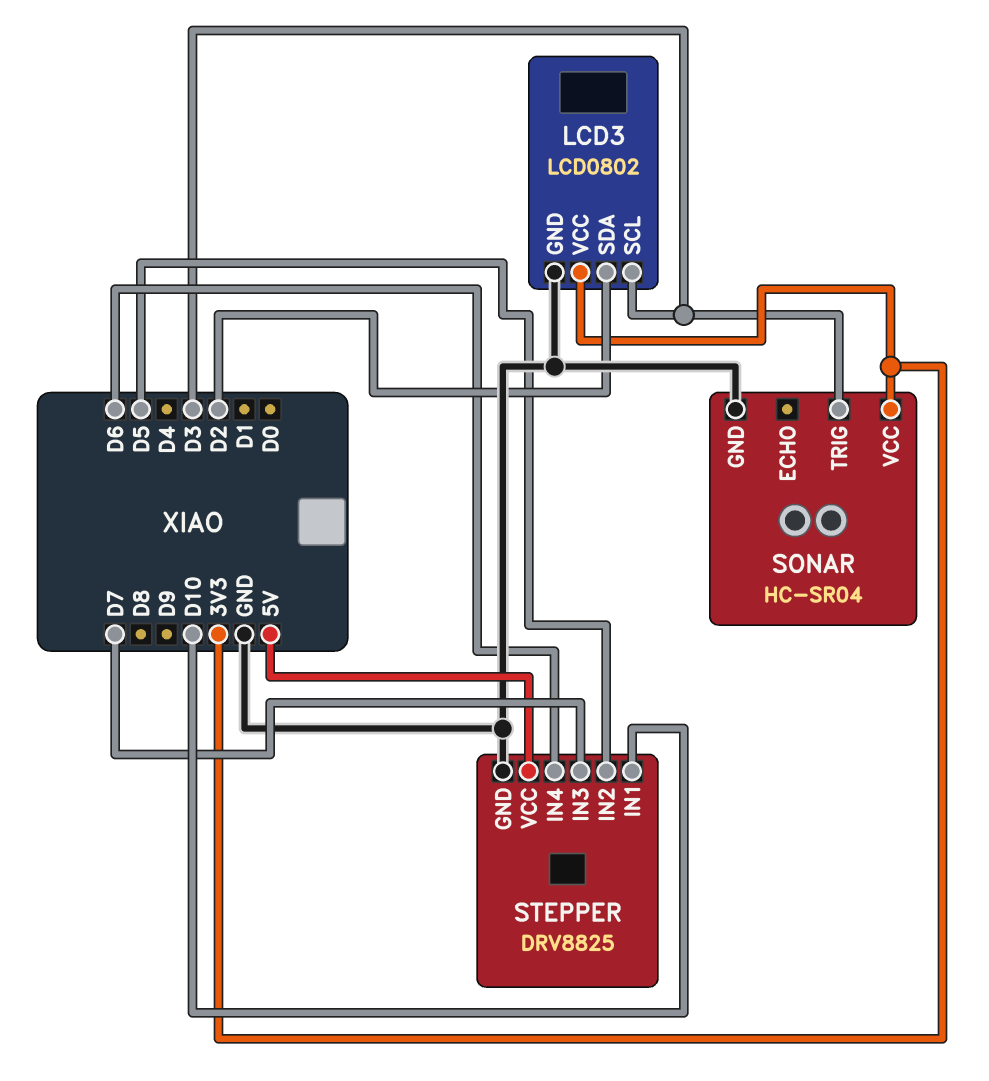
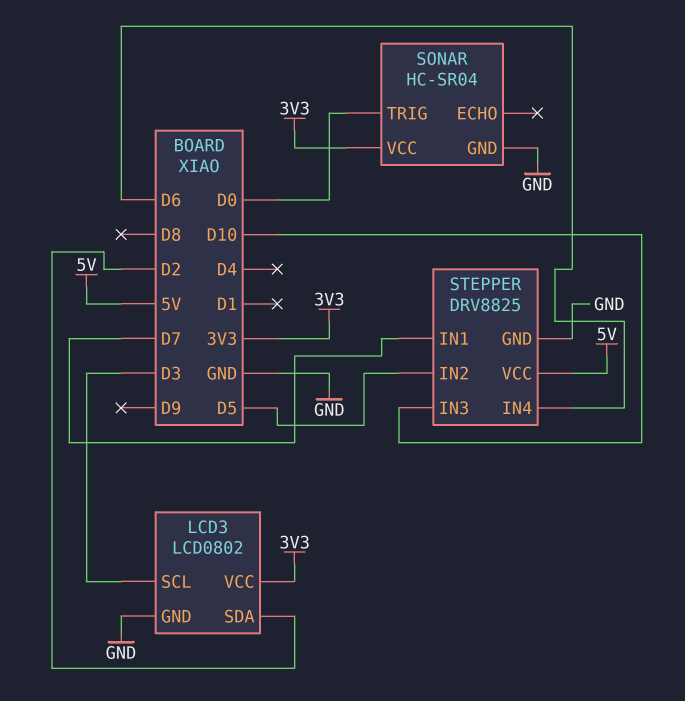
SONAR pin TRIG: D3 -> D0
STEPPER pin IN1: D10 -> D7
STEPPER pin IN3: D7 -> D10

